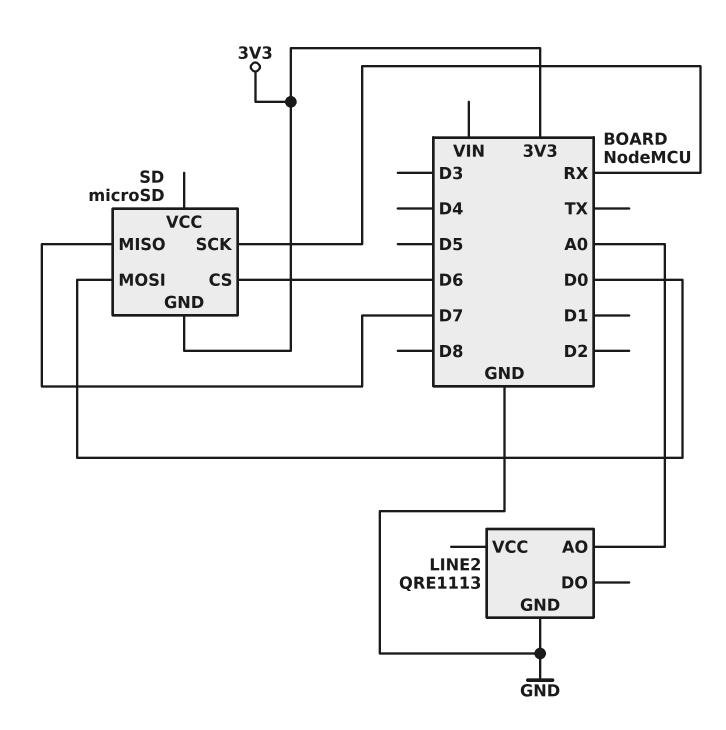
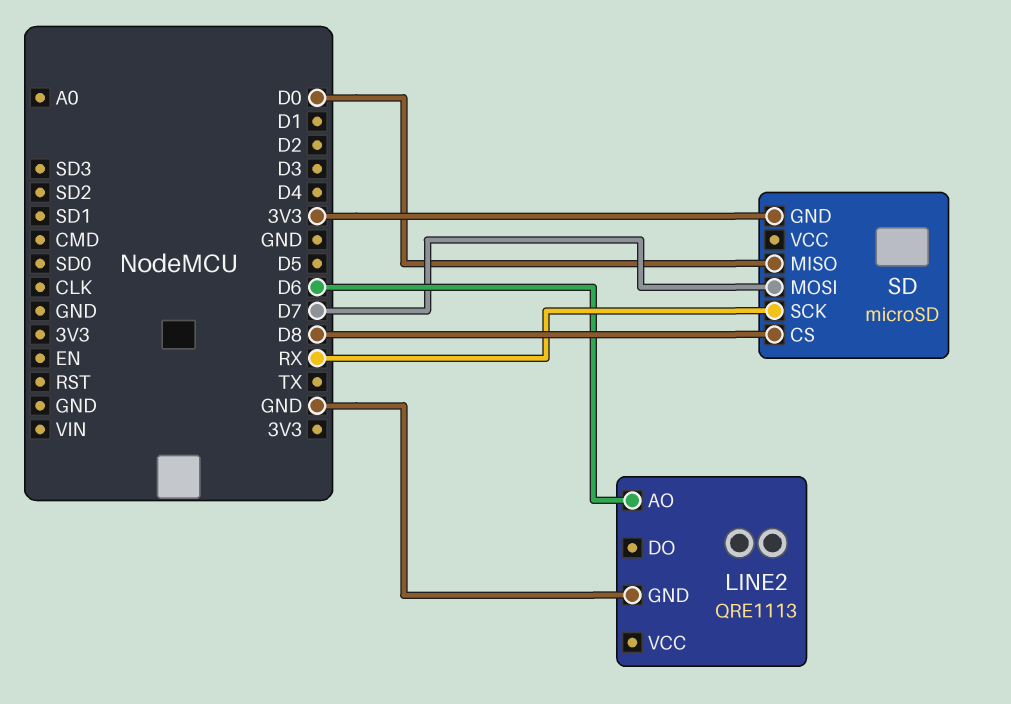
LINE2 pin AO: A0 -> D6
SD pin CS: D6 -> D8
SD pin MISO: D7 -> D0
SD pin MOSI: D0 -> D7

